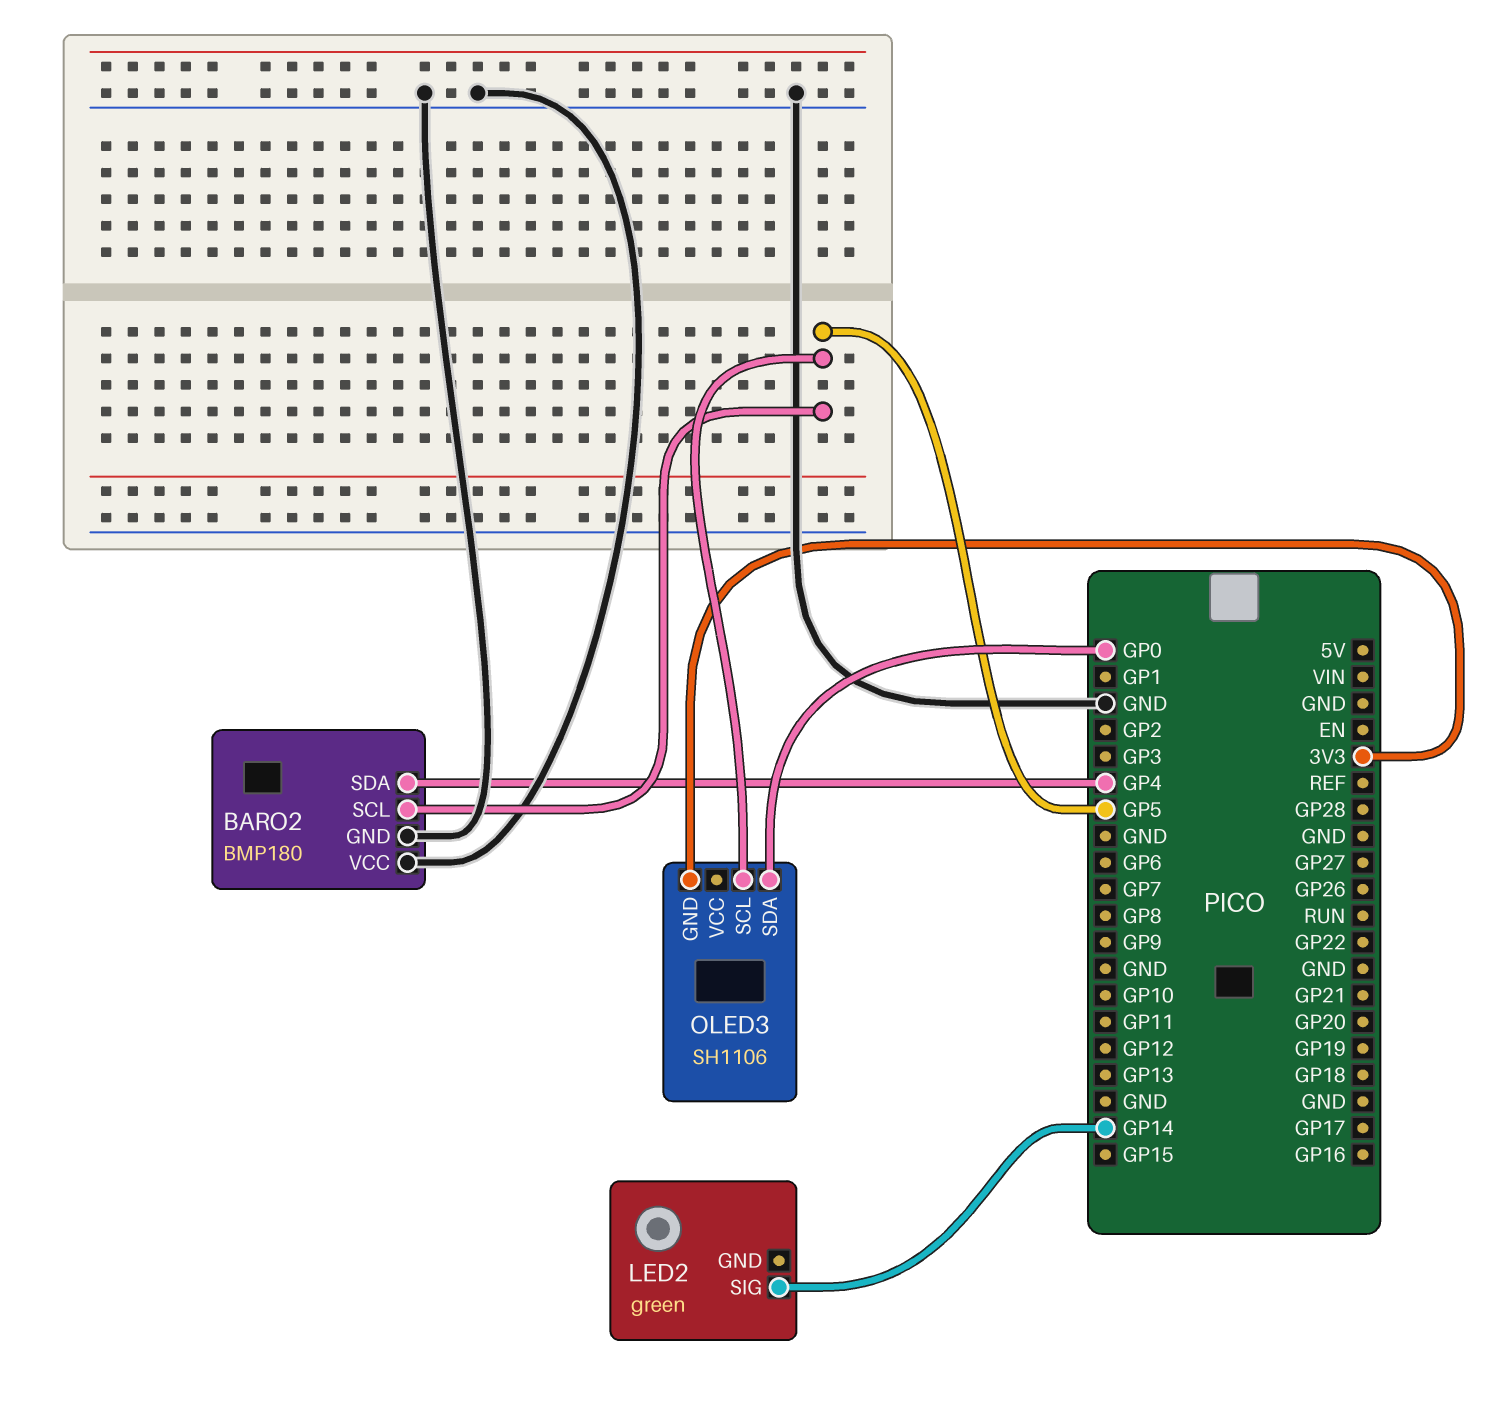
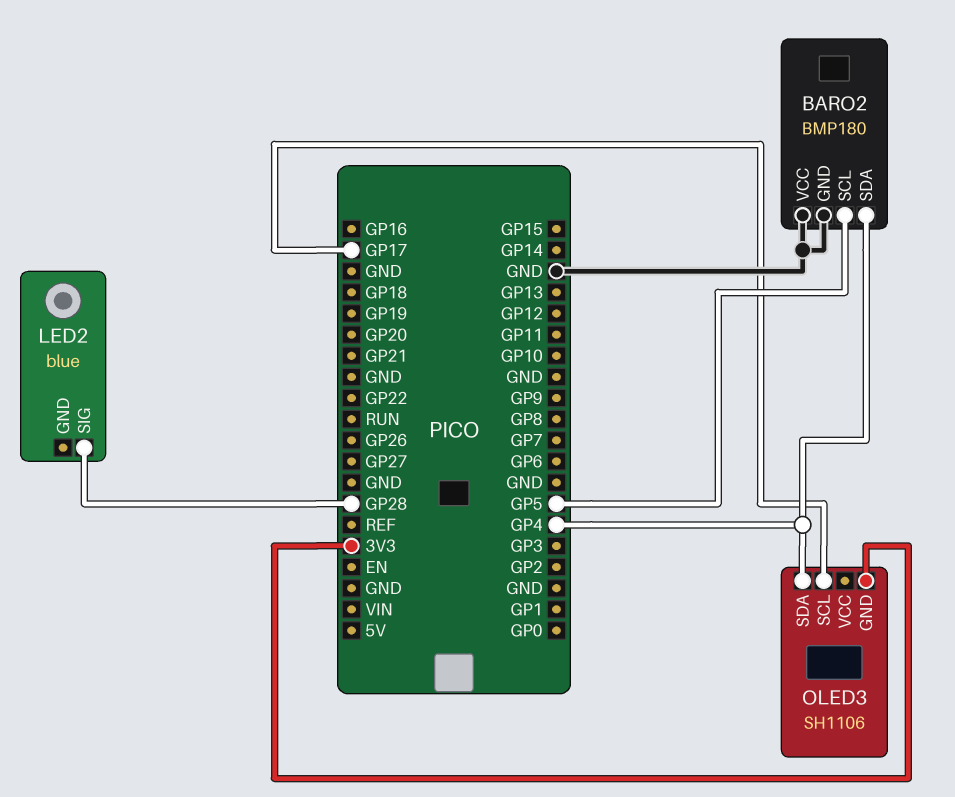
LED2: green -> blue
LED2 pin SIG: GP14 -> GP28
OLED3 pin SCL: GP5 -> GP17
OLED3 pin SDA: GP0 -> GP4

